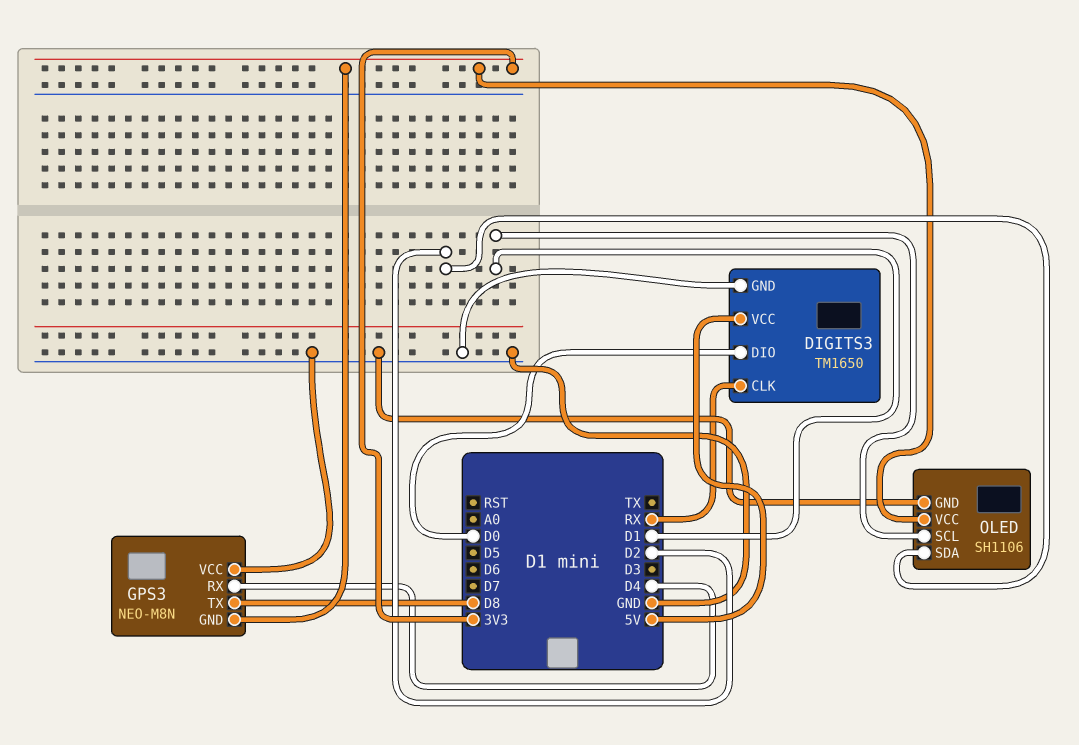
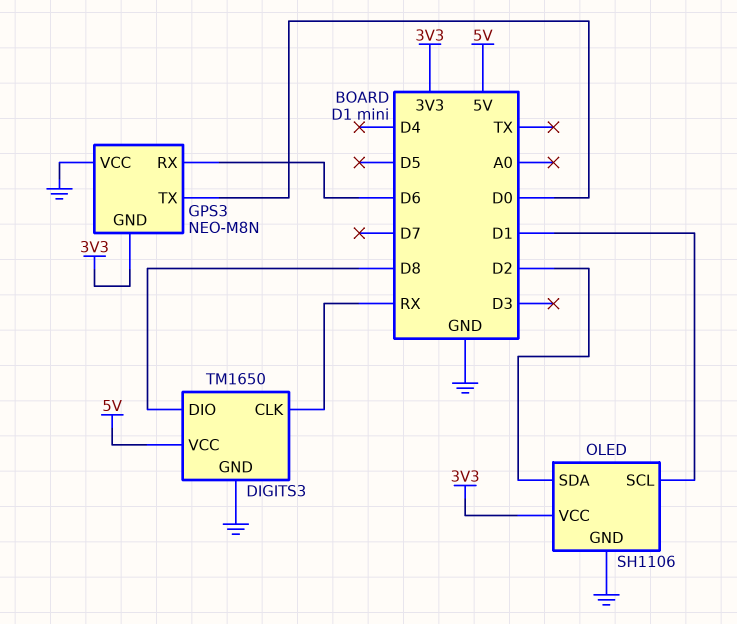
DIGITS3 pin DIO: D0 -> D8
GPS3 pin RX: D4 -> D6
GPS3 pin TX: D8 -> D0

